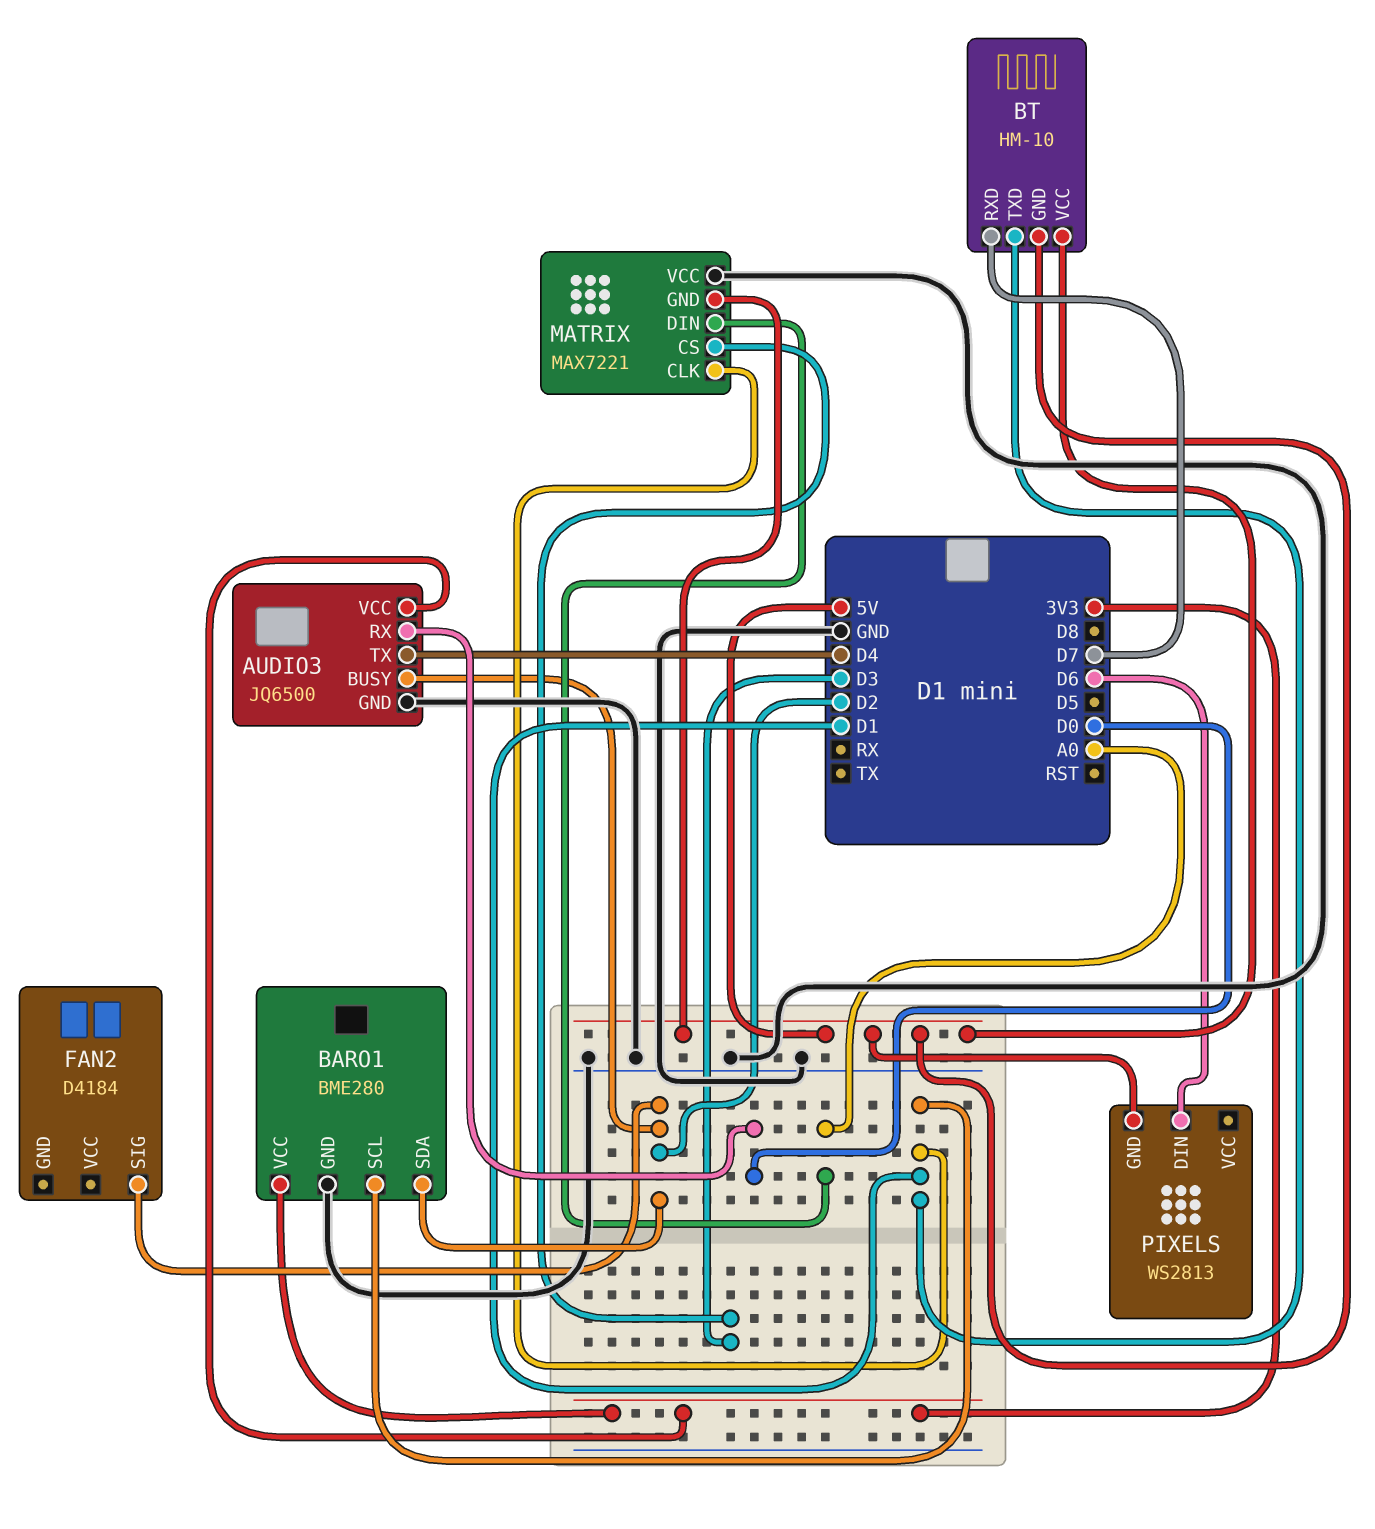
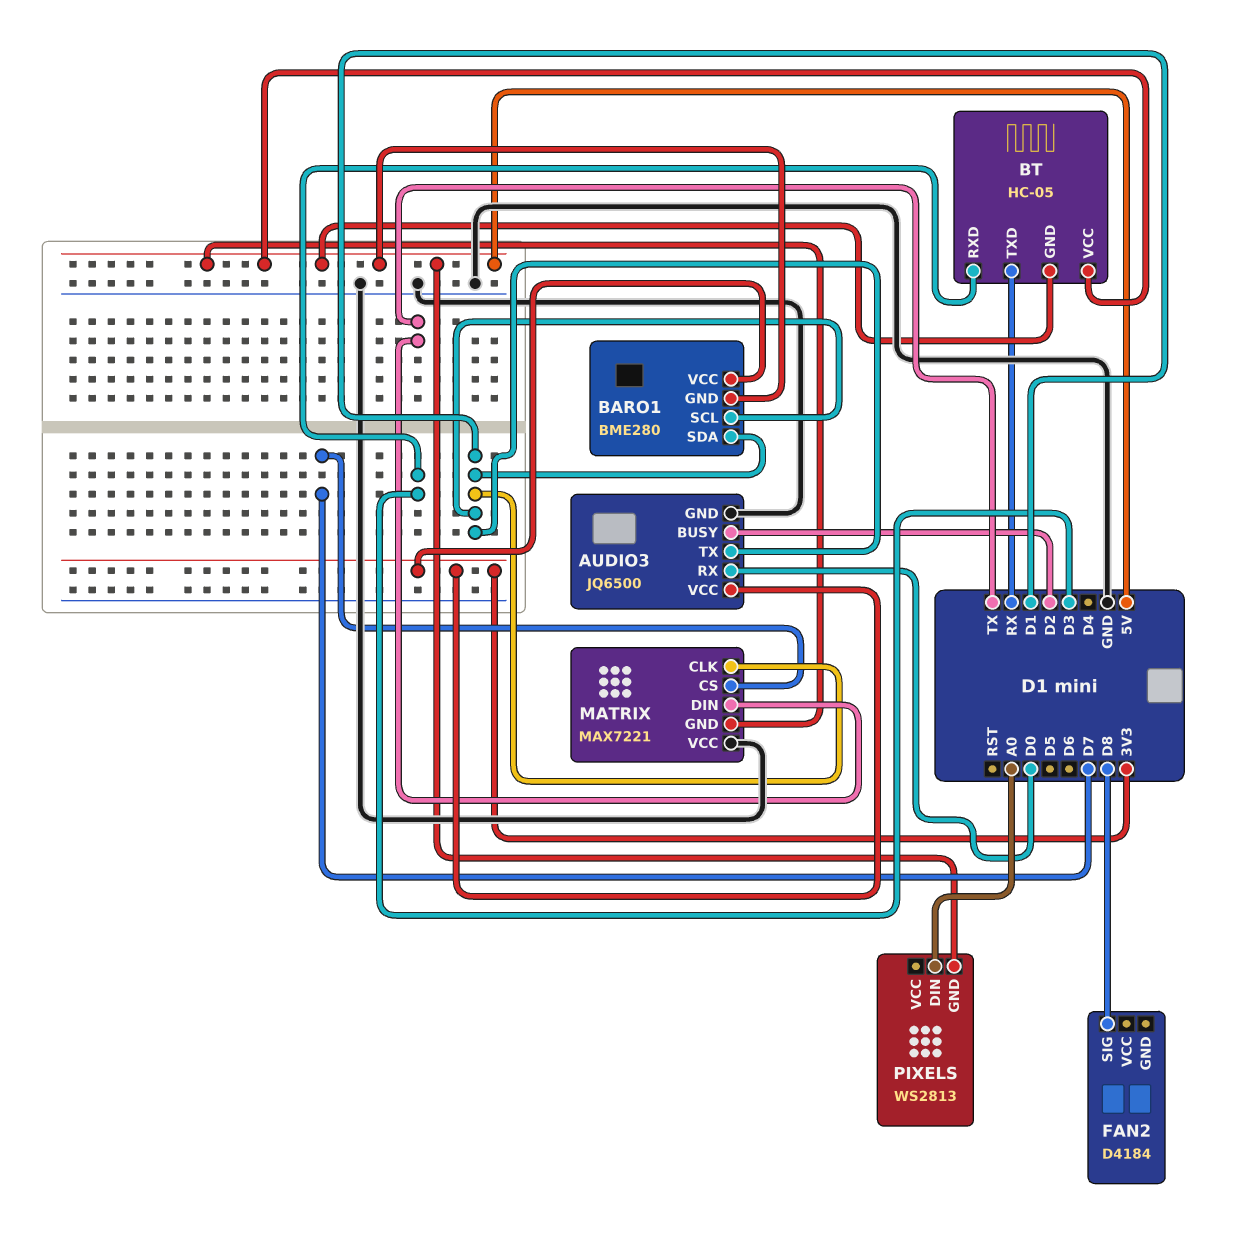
AUDIO3 pin TX: D4 -> D1
BARO1 pin GND: GND -> 5V
BARO1 pin SDA: D2 -> D1
BT: HM-10 -> HC-05
BT pin RXD: D7 -> D3
BT pin TXD: D1 -> RX
FAN2 pin SIG: D2 -> D8
MATRIX pin CS: D3 -> D7
MATRIX pin DIN: A0 -> TX
PIXELS pin DIN: D6 -> A0

